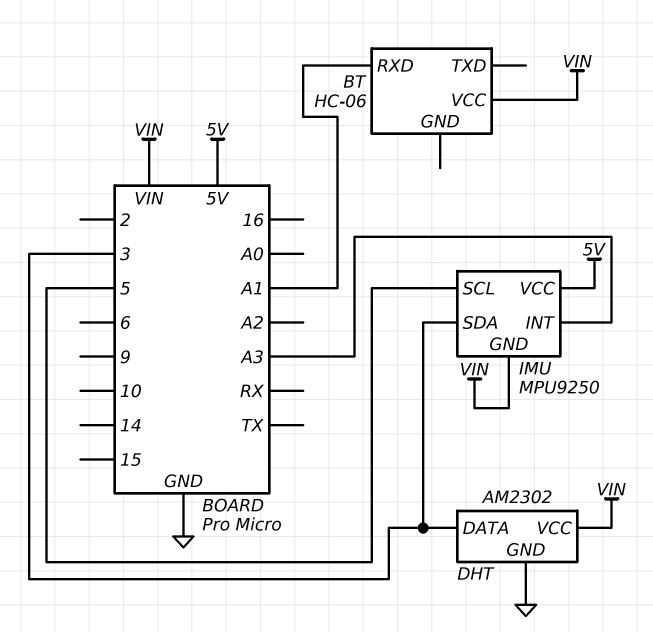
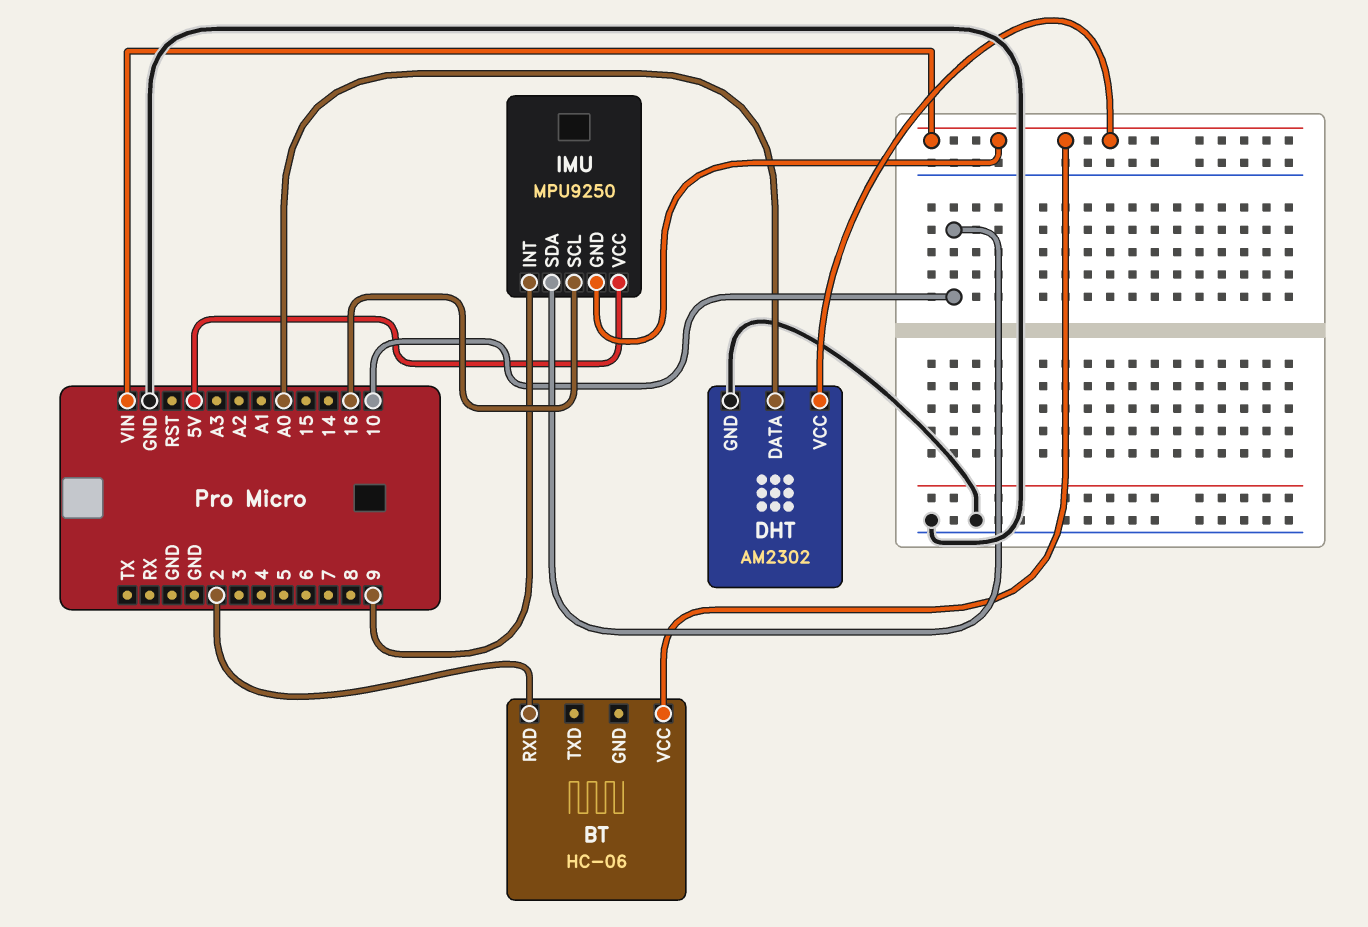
BT pin RXD: A1 -> 2
DHT pin DATA: 3 -> A0
IMU pin INT: A3 -> 9
IMU pin SCL: 5 -> 16
IMU pin SDA: 3 -> 10

